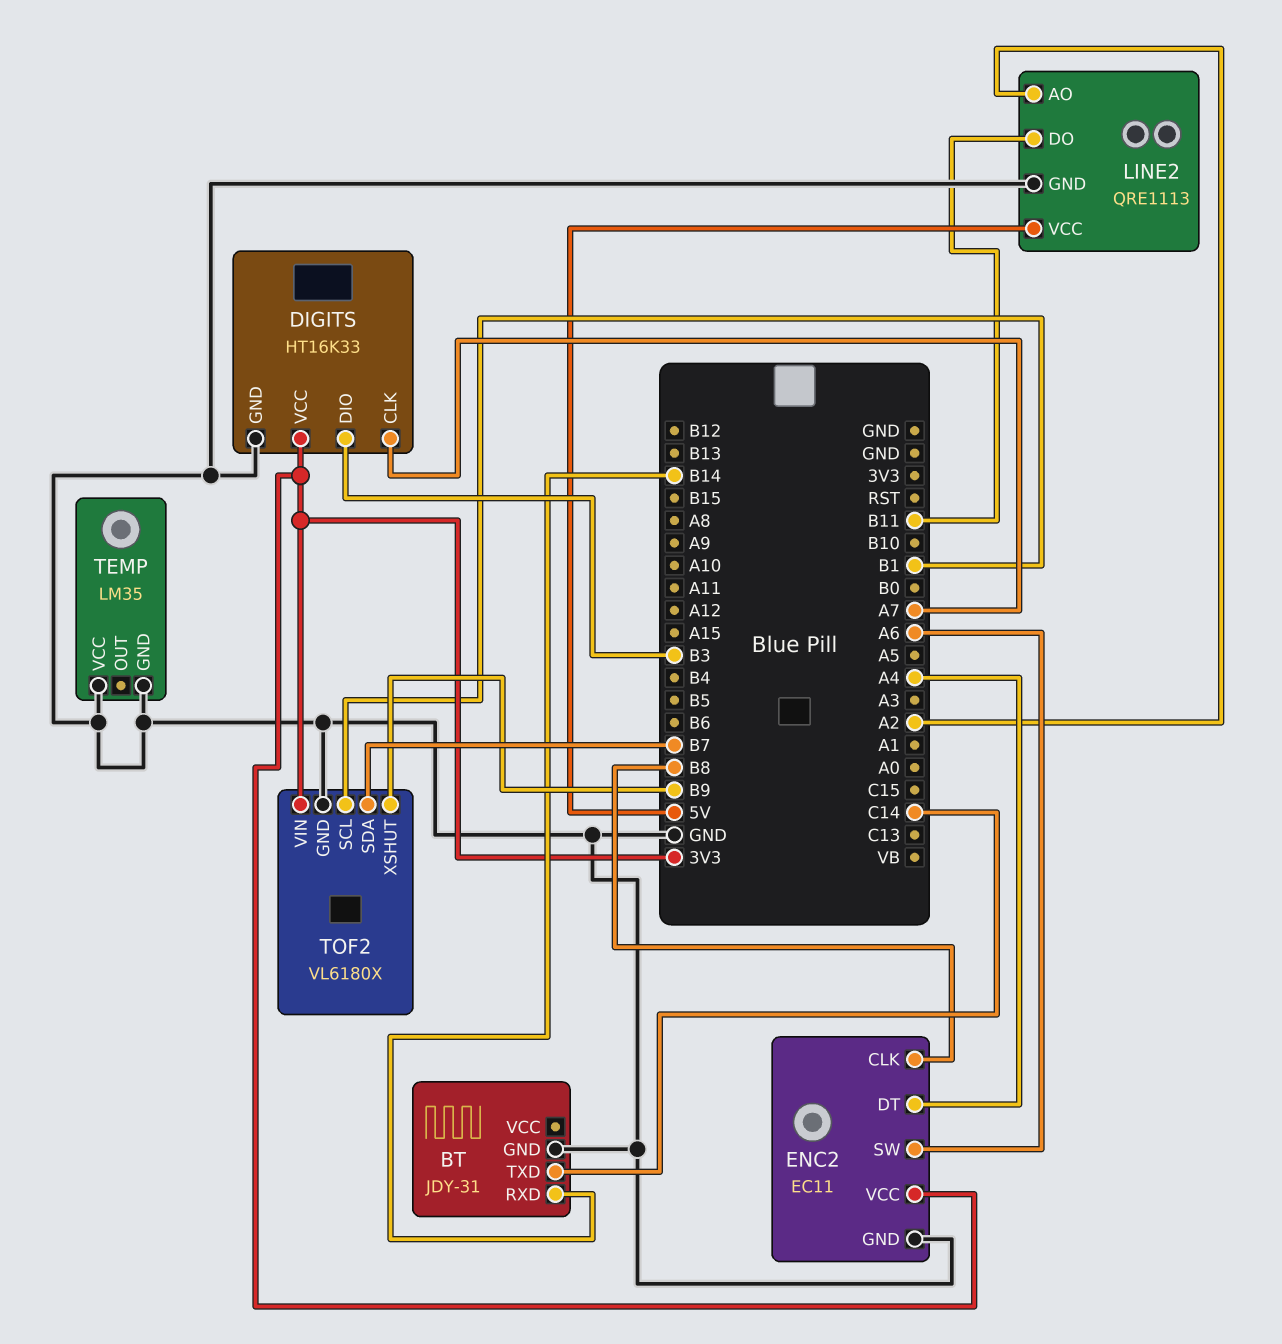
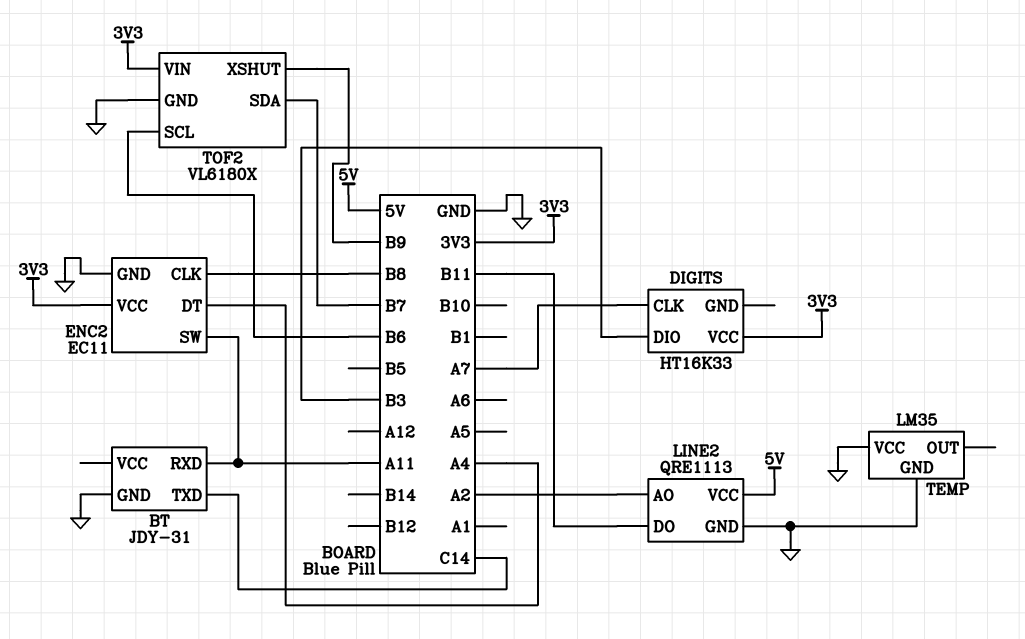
BT pin RXD: B14 -> A11
DIGITS pin GND: GND -> none
ENC2 pin SW: A6 -> A11
TOF2 pin SCL: B1 -> B6

